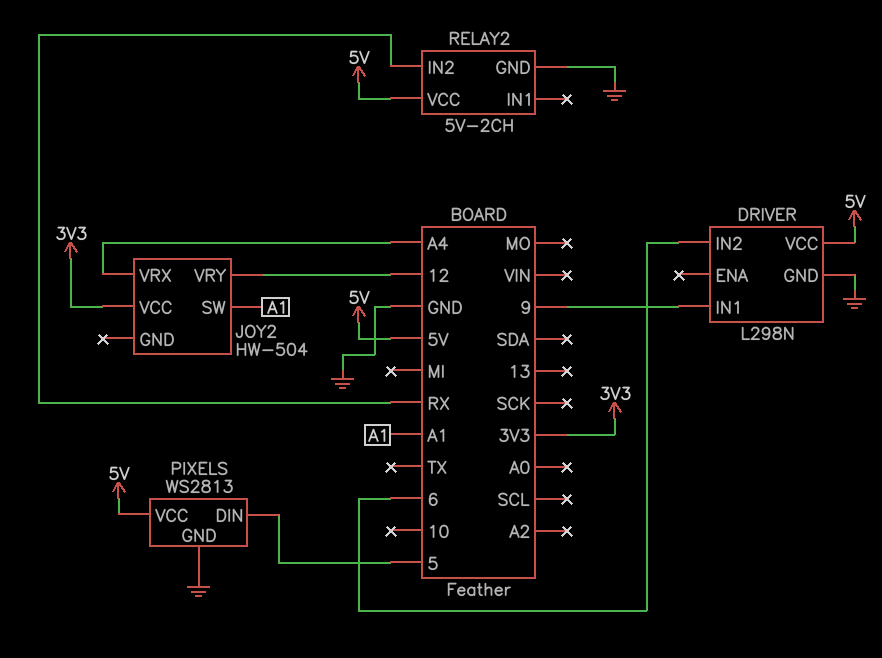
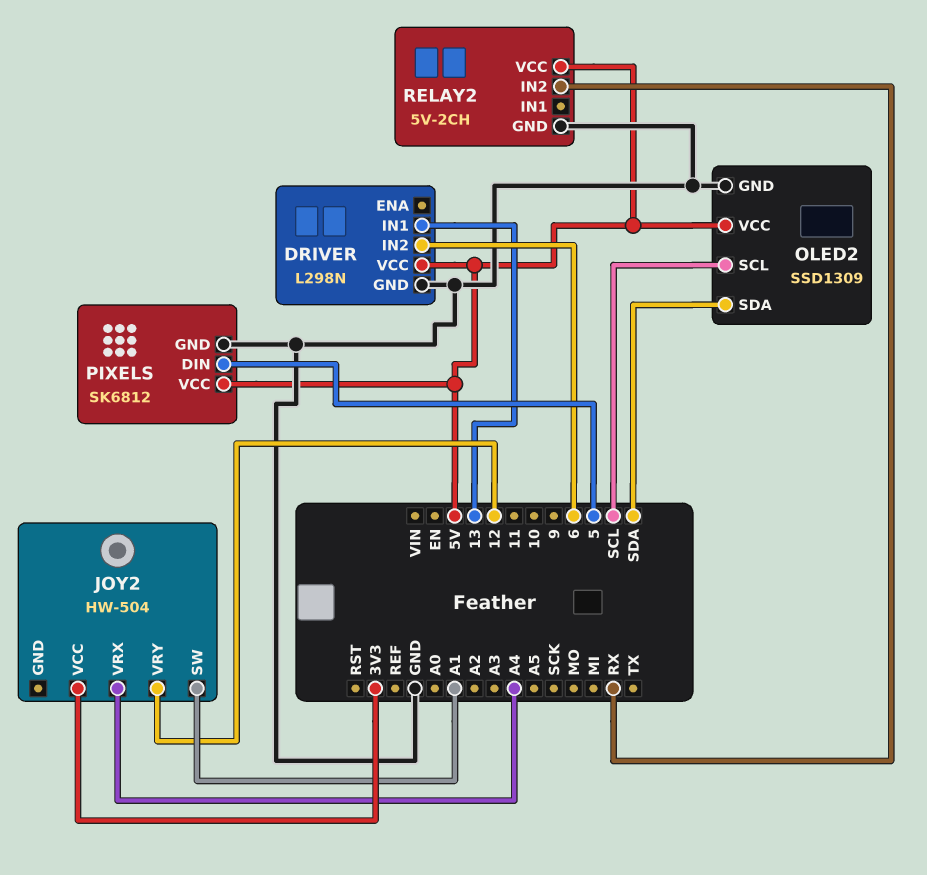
DRIVER pin IN1: 9 -> 13
OLED2: none -> SSD1309
OLED2 pin GND: none -> GND
OLED2 pin SCL: none -> SCL
OLED2 pin SDA: none -> SDA
OLED2 pin VCC: none -> 5V
PIXELS: WS2813 -> SK6812

